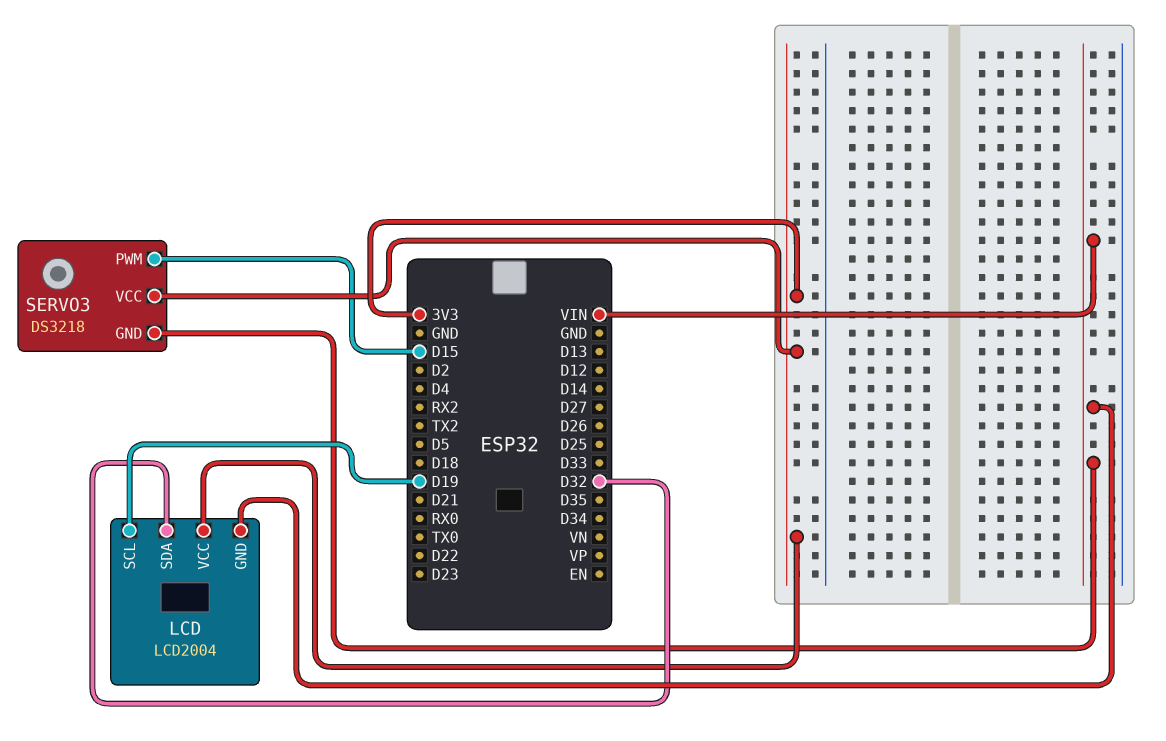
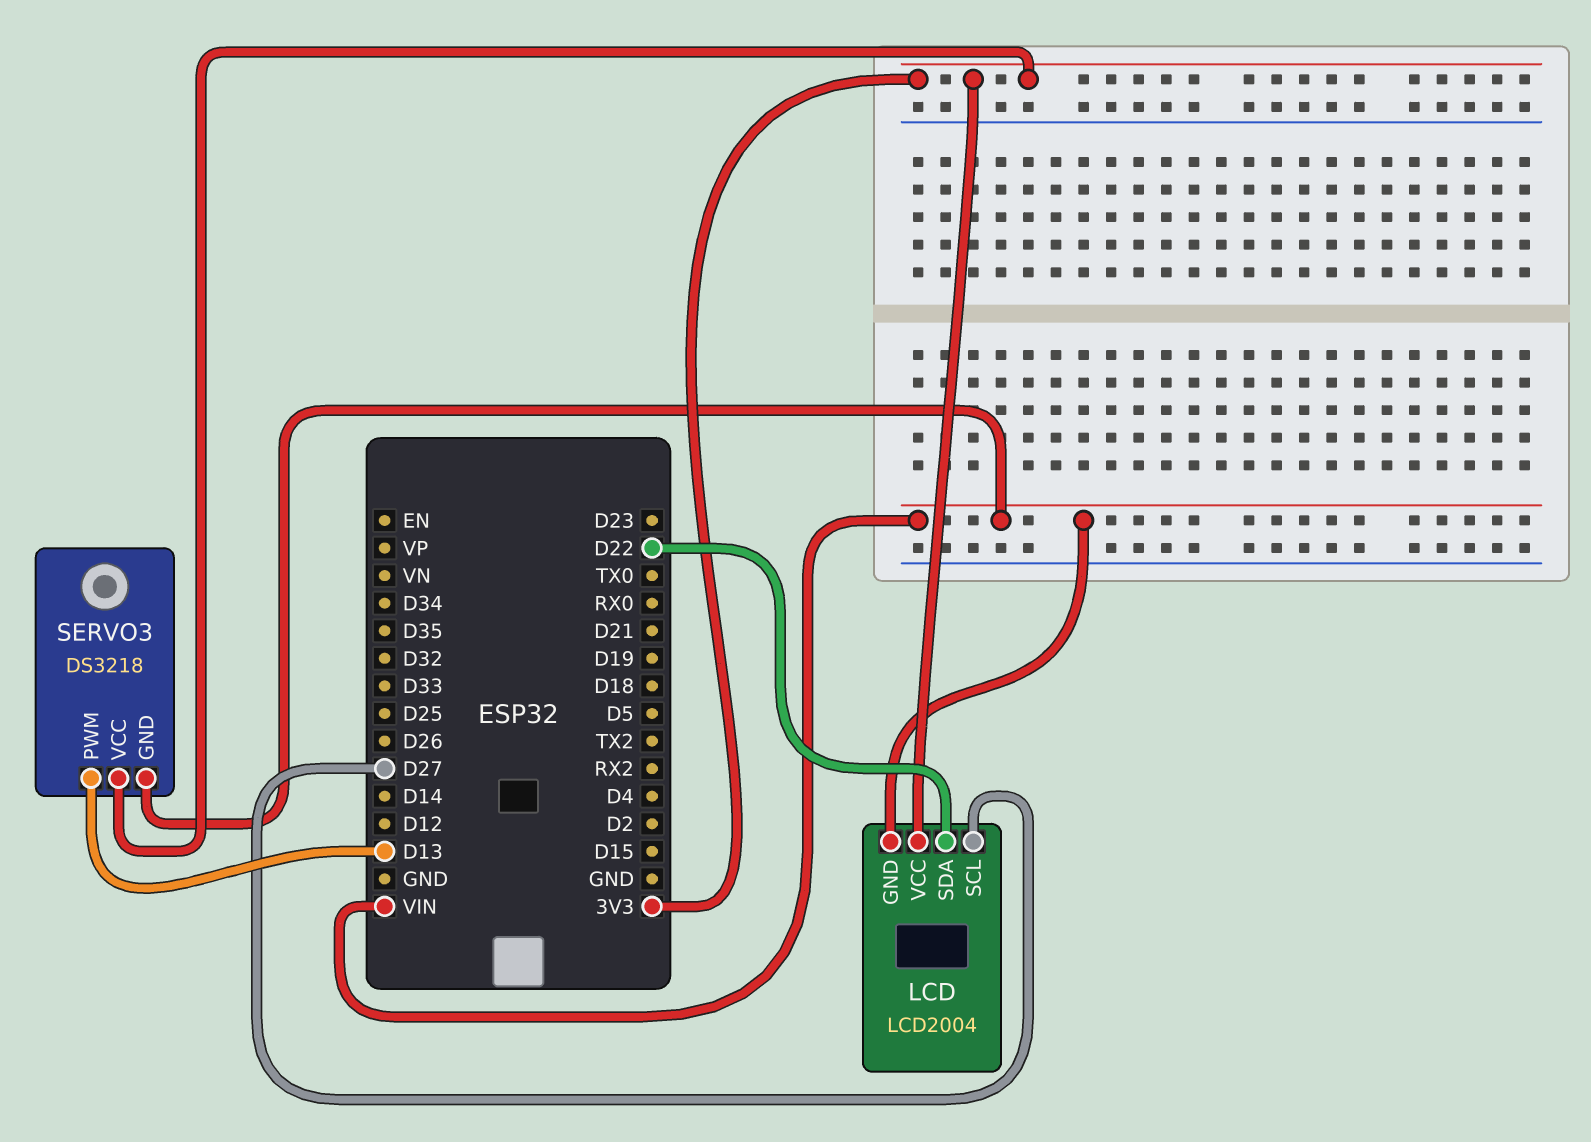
LCD pin SCL: D19 -> D27
LCD pin SDA: D32 -> D22
SERVO3 pin PWM: D15 -> D13

